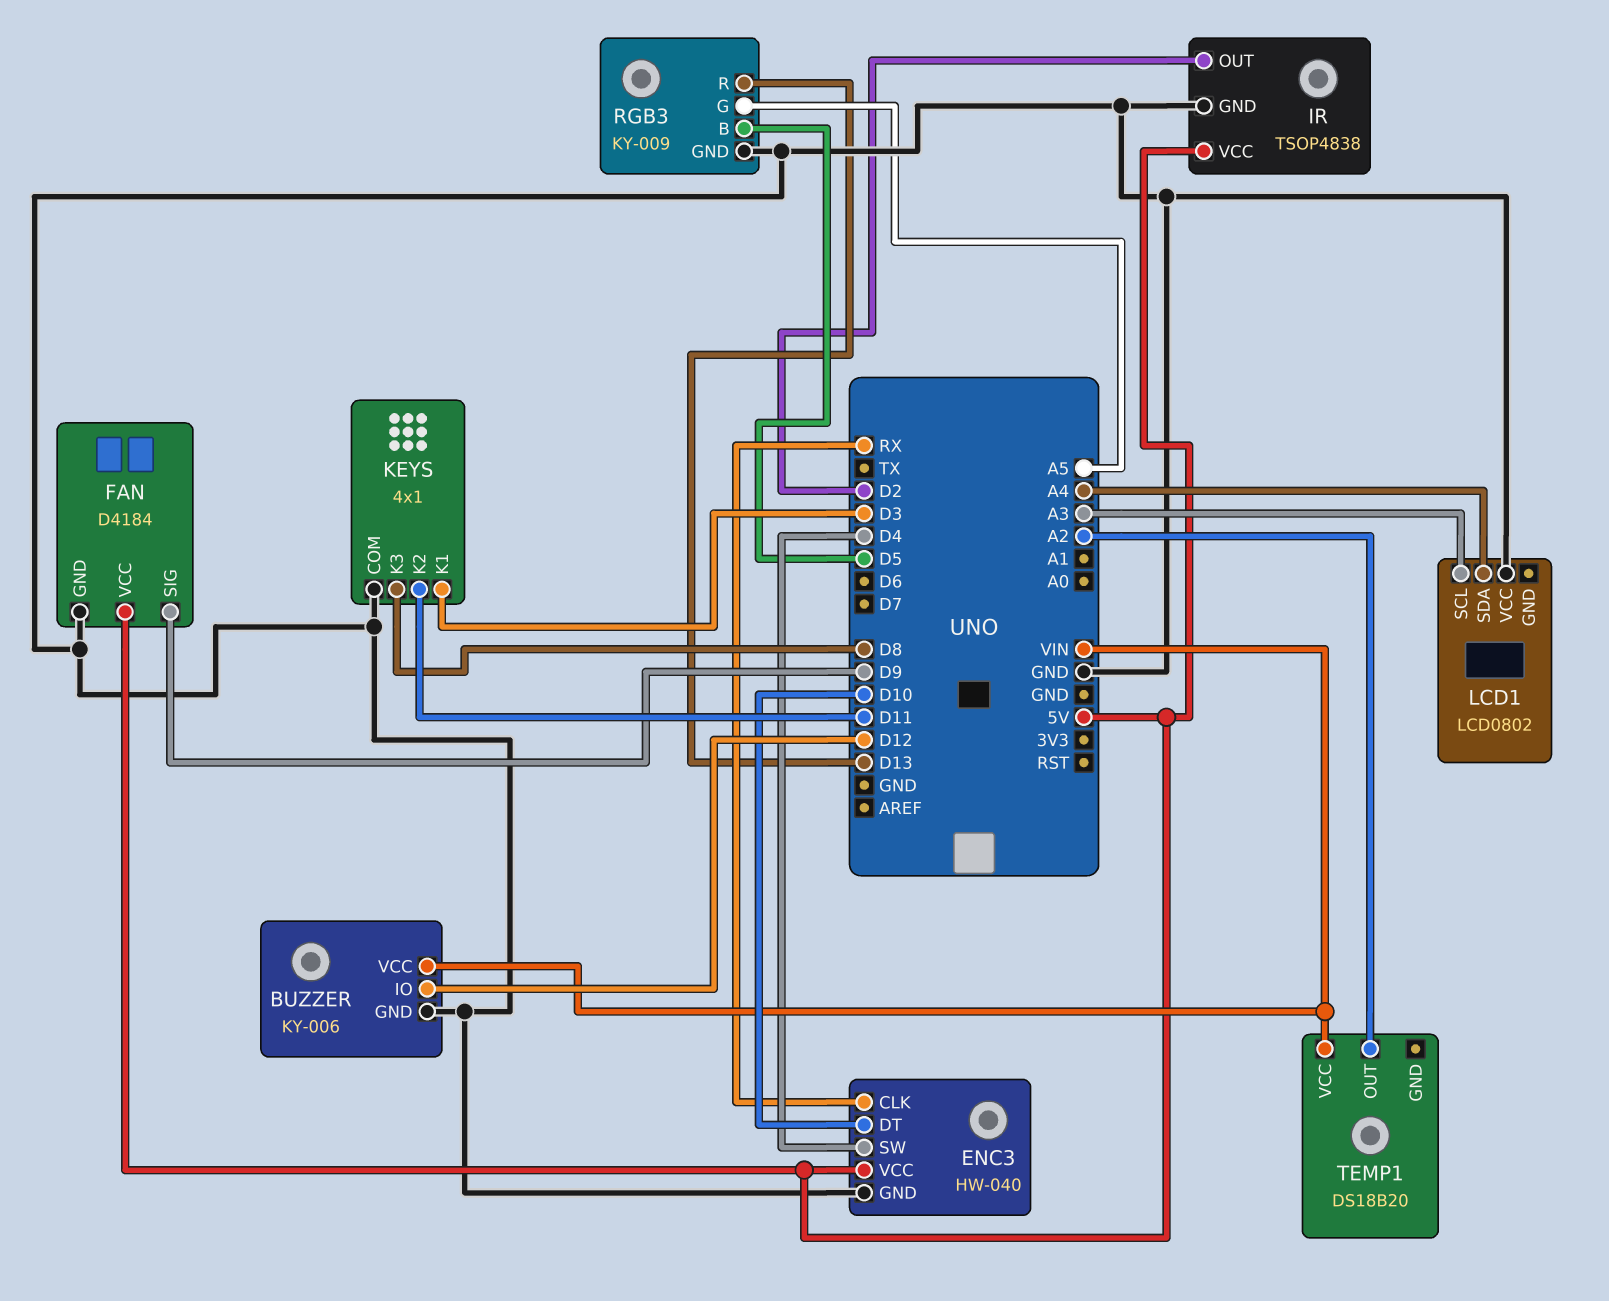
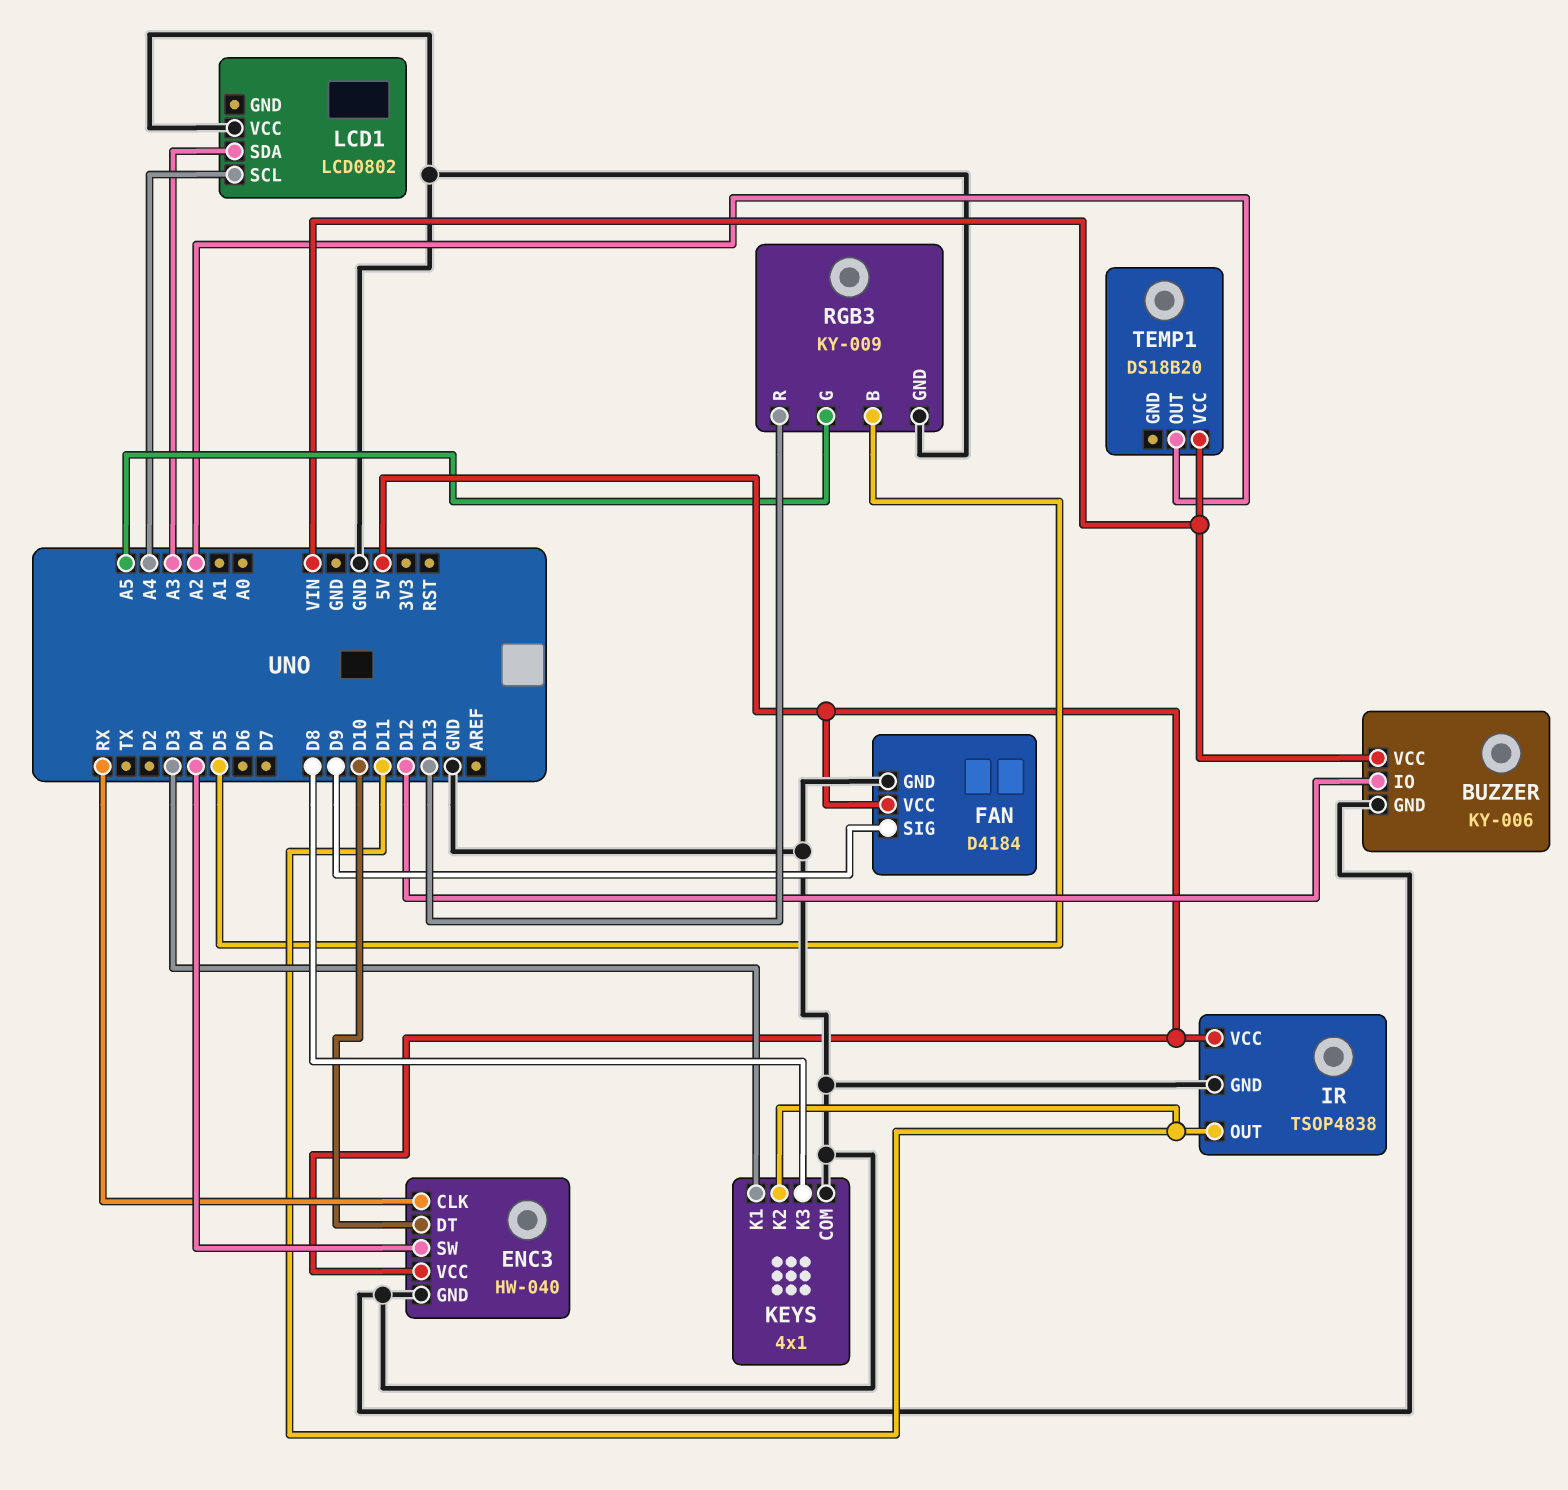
IR pin OUT: D2 -> D11
LCD1 pin SCL: A3 -> A4
LCD1 pin SDA: A4 -> A3

